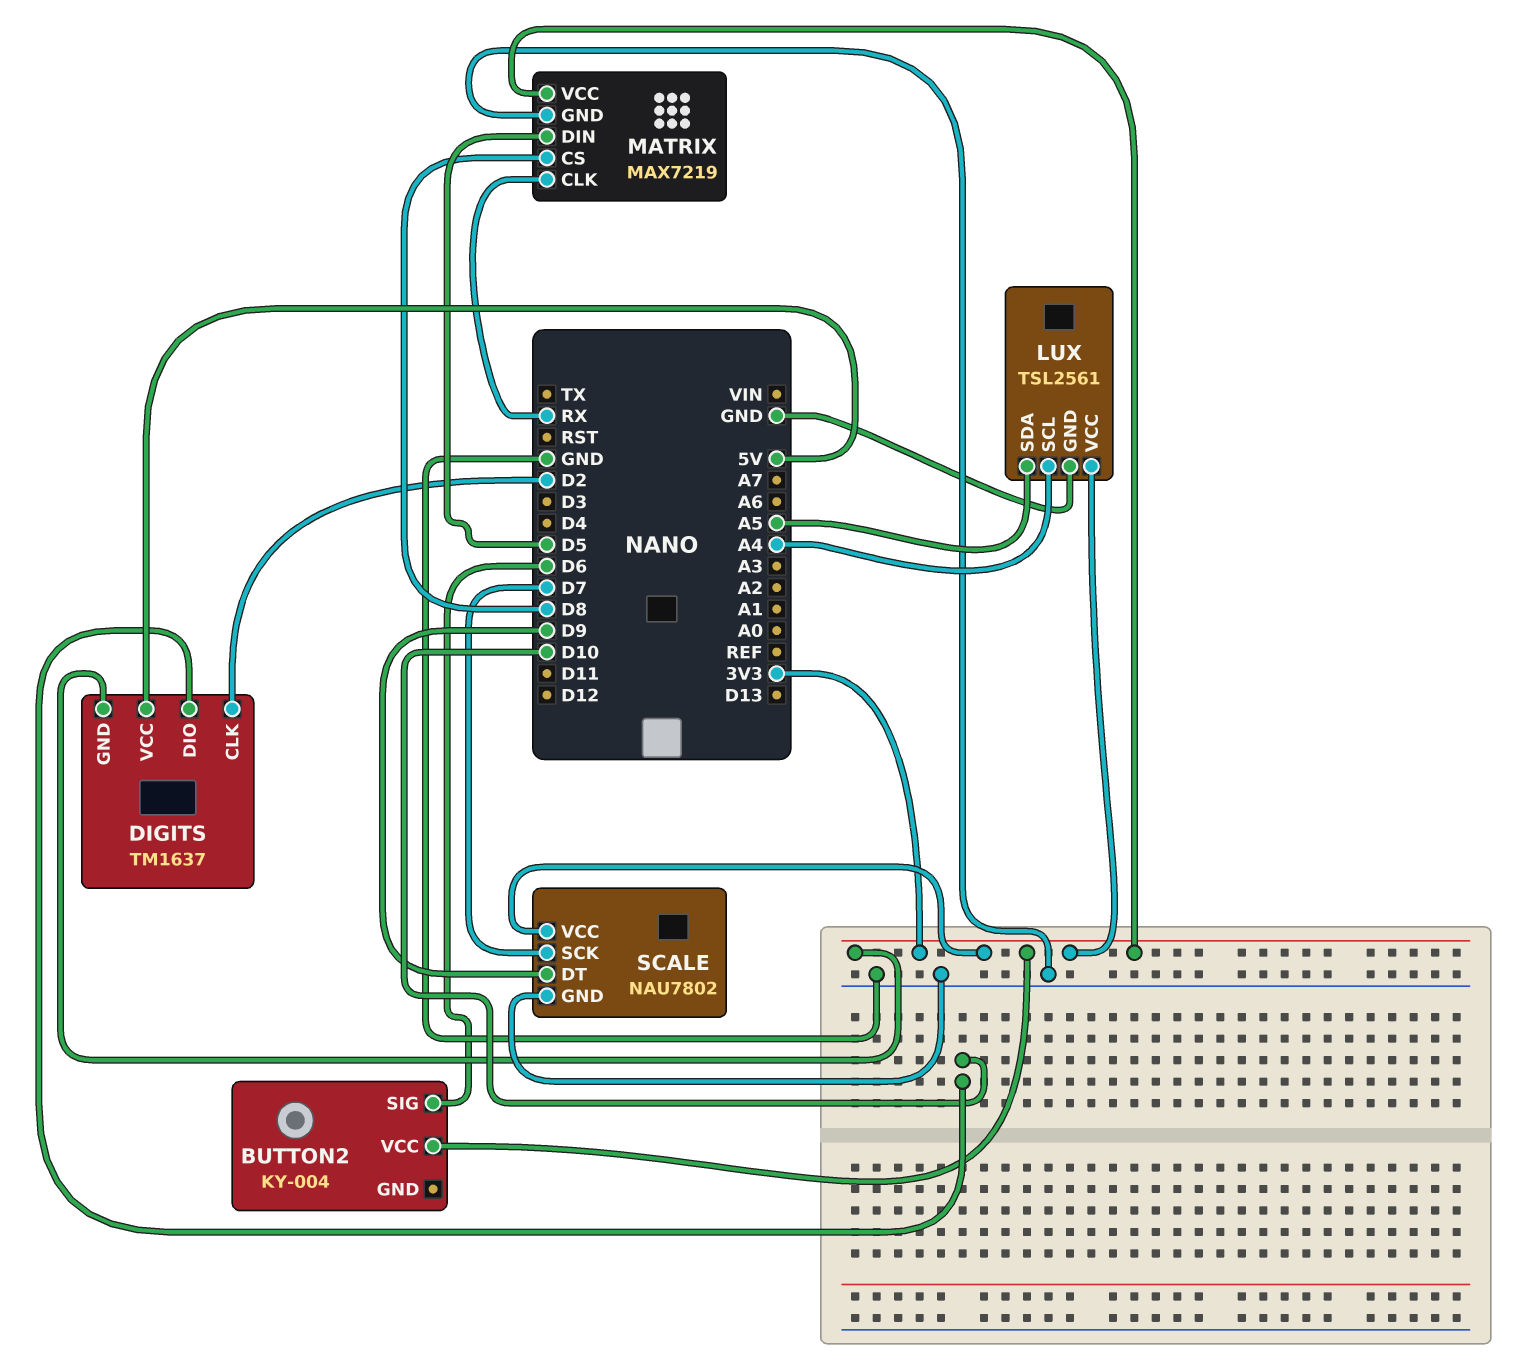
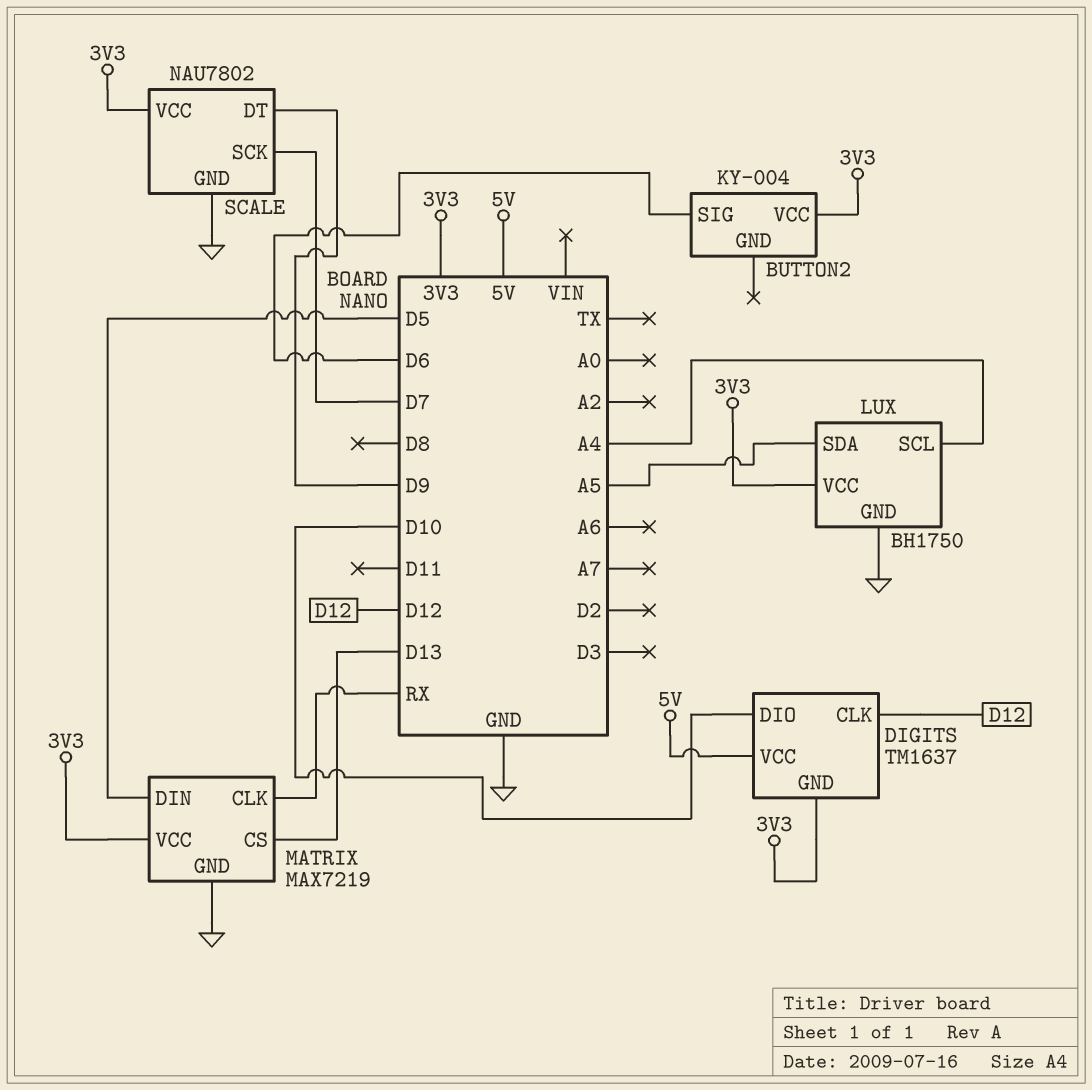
DIGITS pin CLK: D2 -> D12
LUX: TSL2561 -> BH1750
MATRIX pin CS: D8 -> D13

